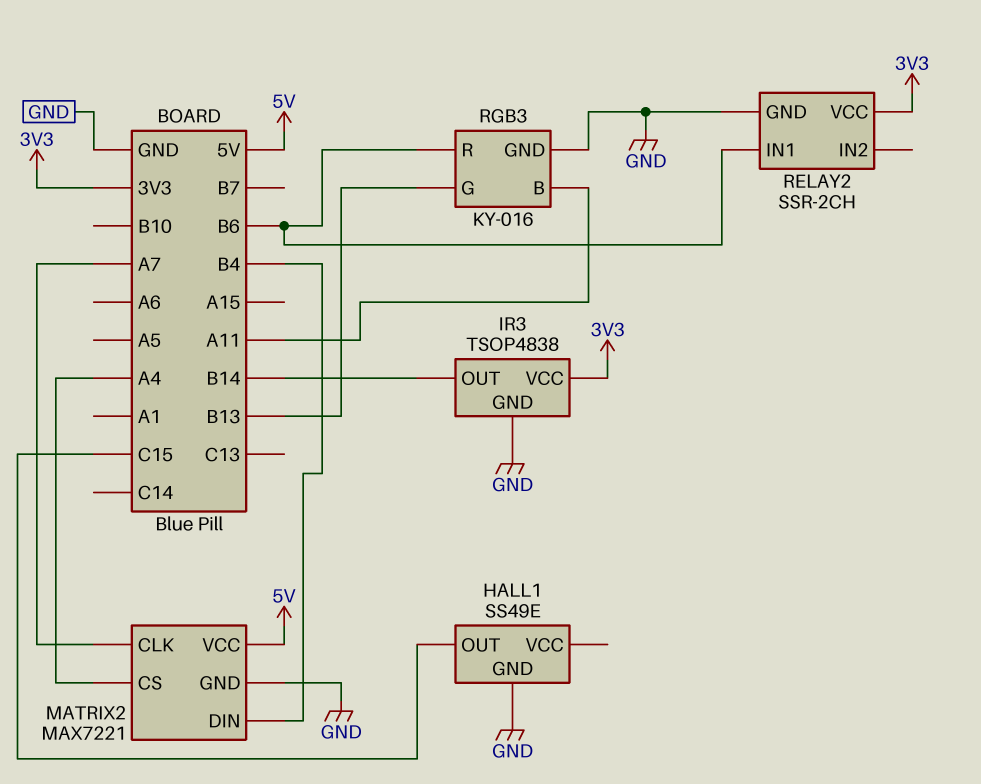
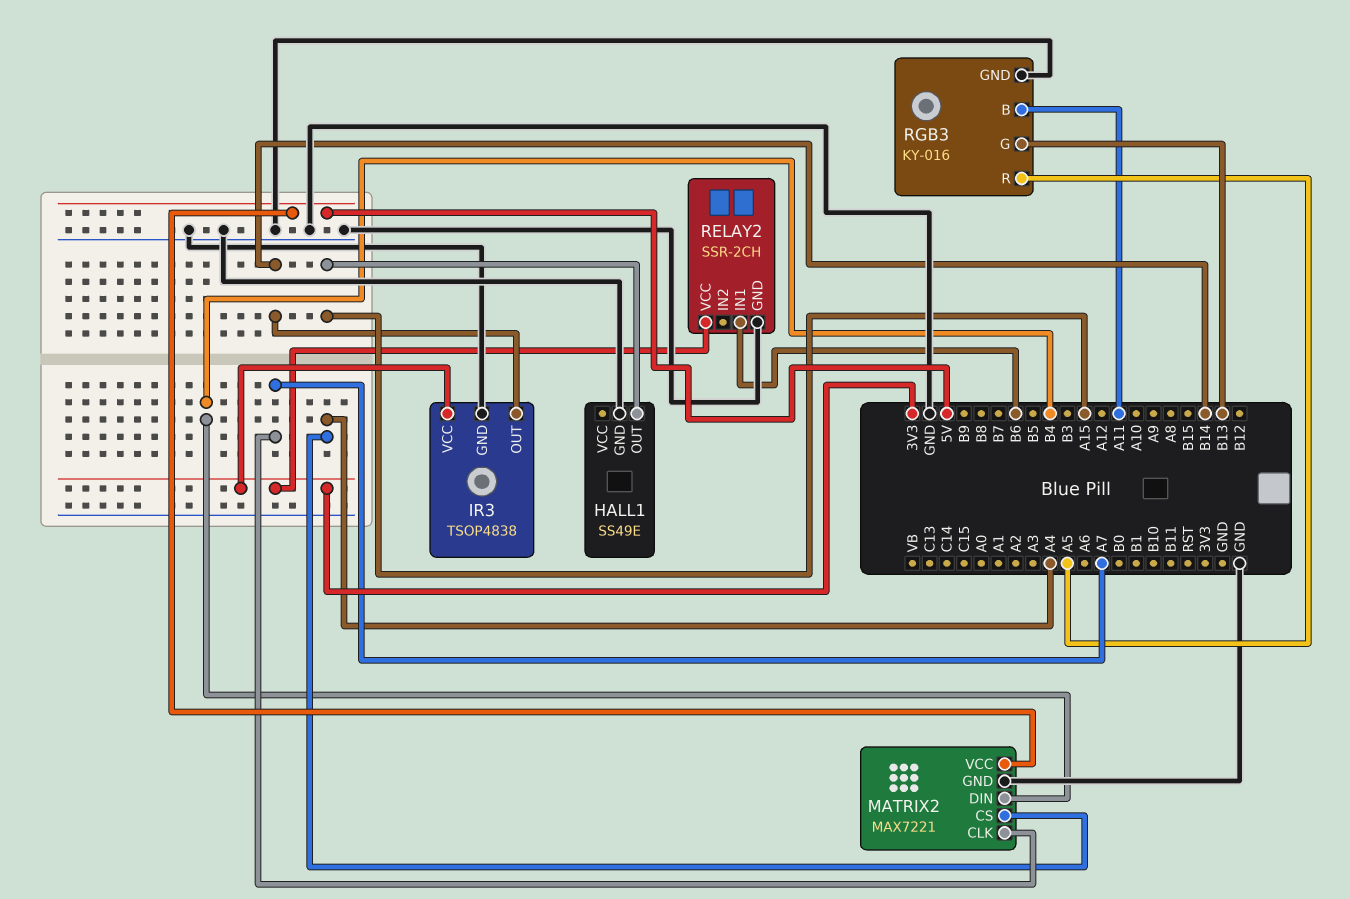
HALL1 pin OUT: C15 -> A15
RGB3 pin R: B6 -> A5

